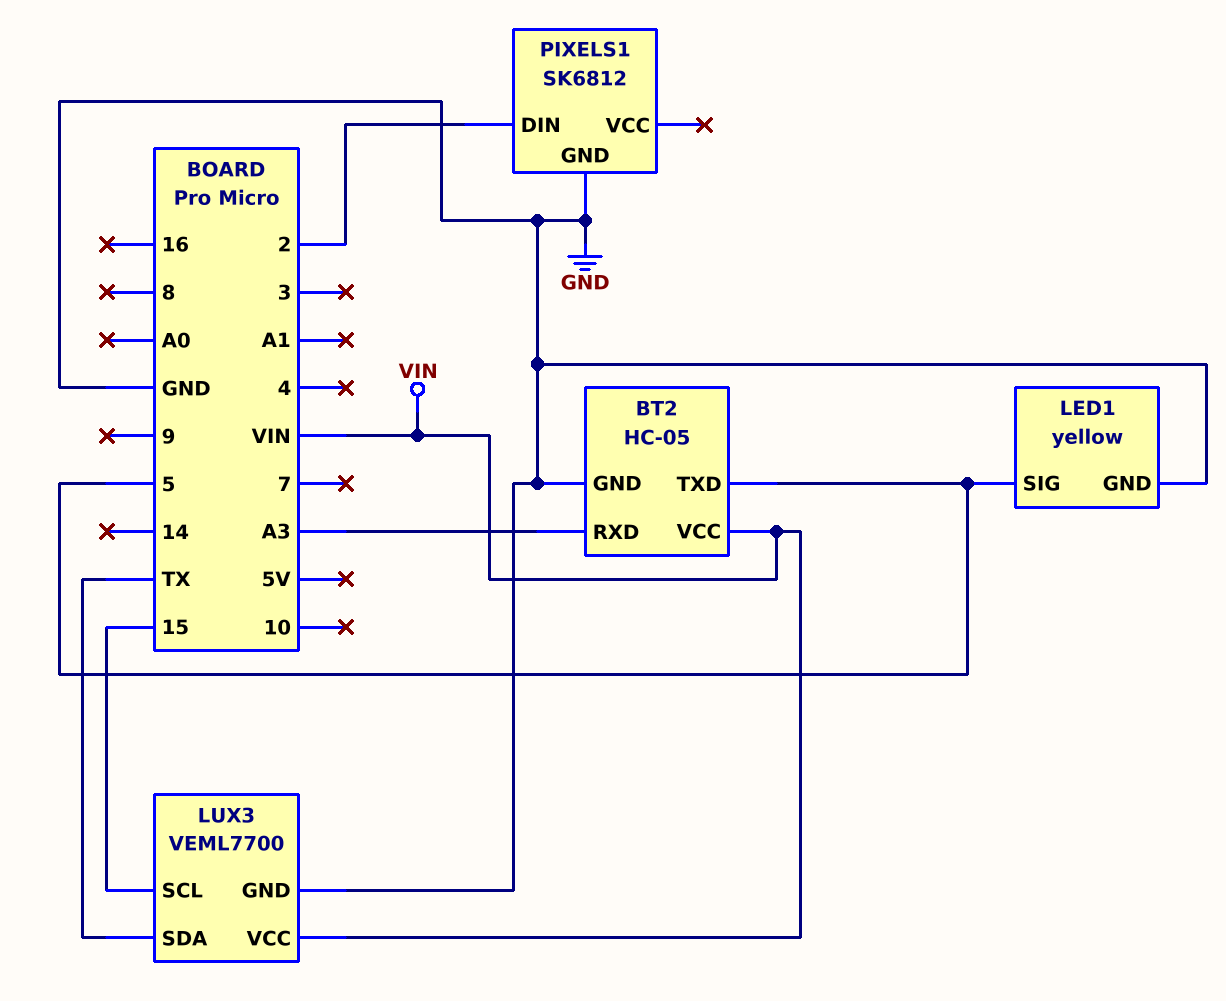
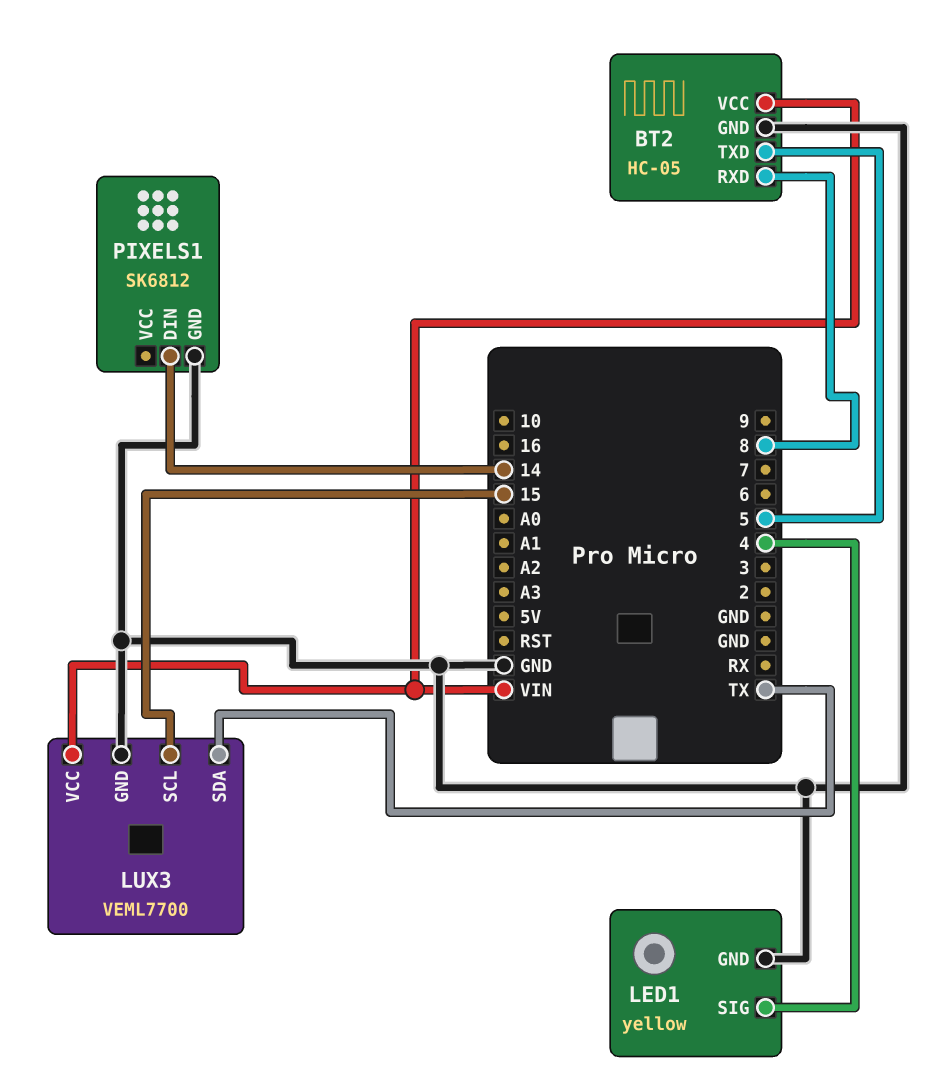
BT2 pin RXD: A3 -> 8
LED1 pin SIG: 5 -> 4
PIXELS1 pin DIN: 2 -> 14

